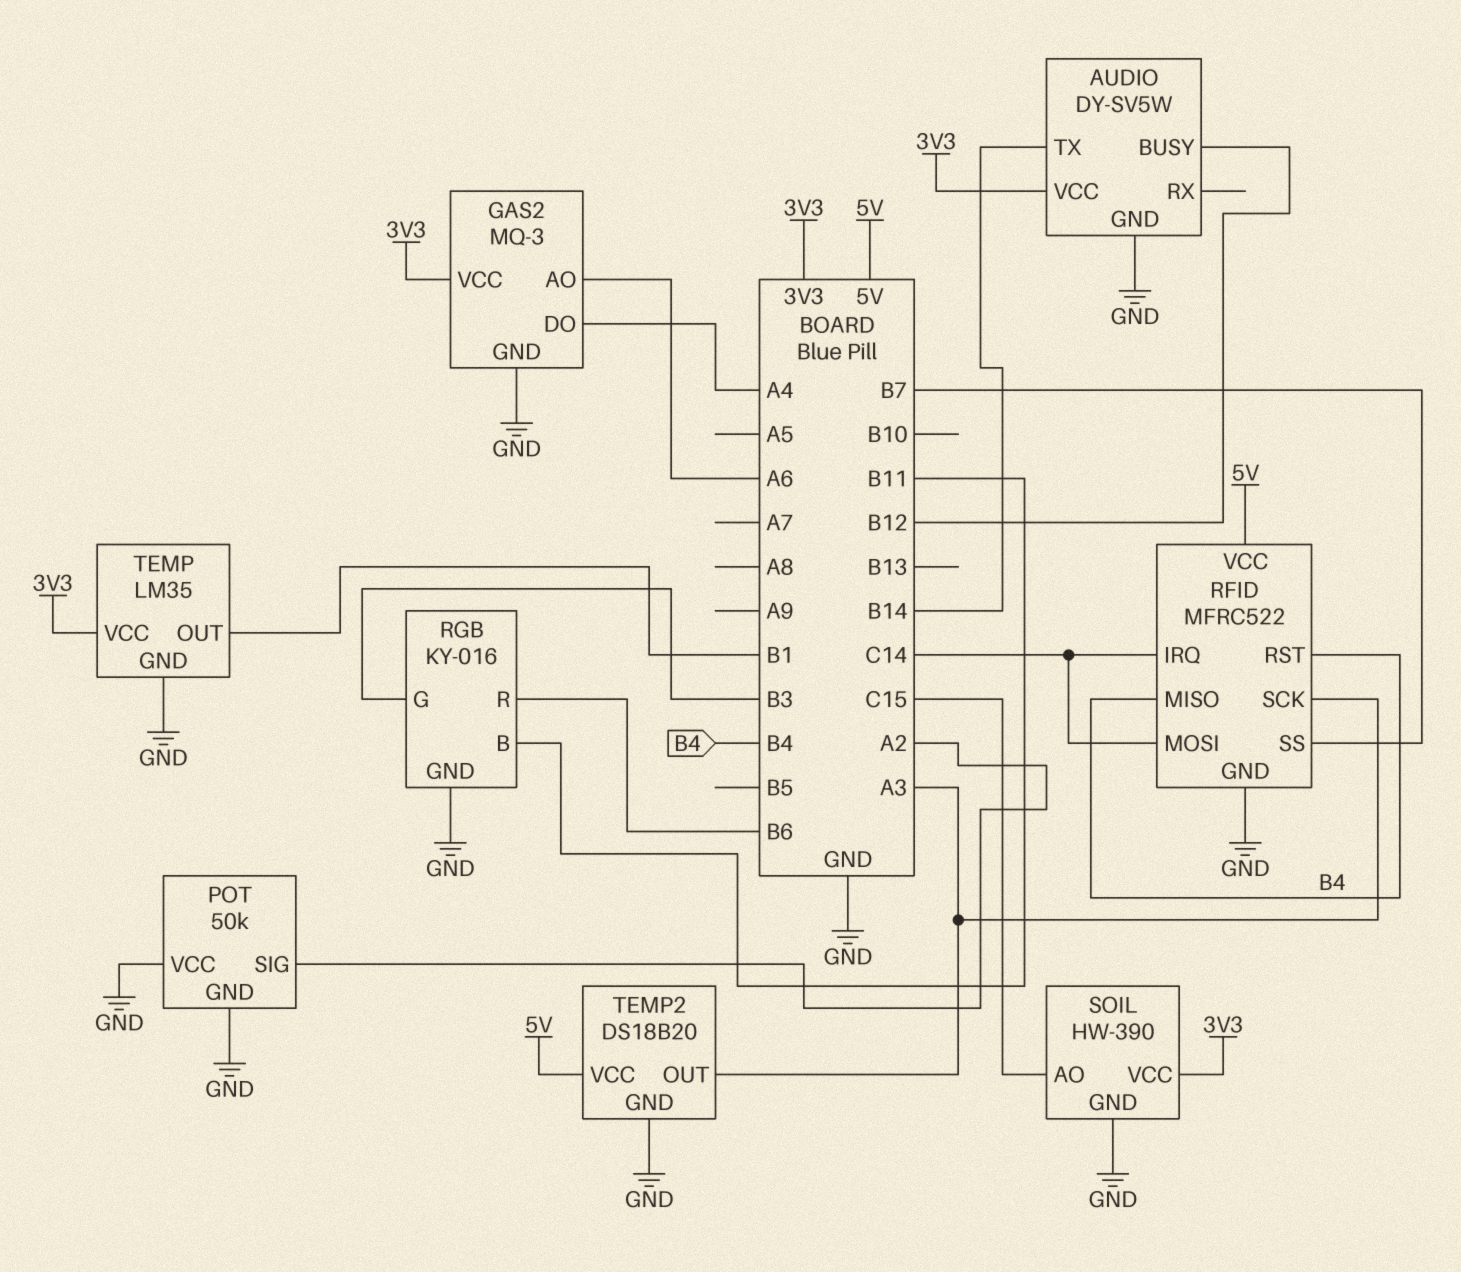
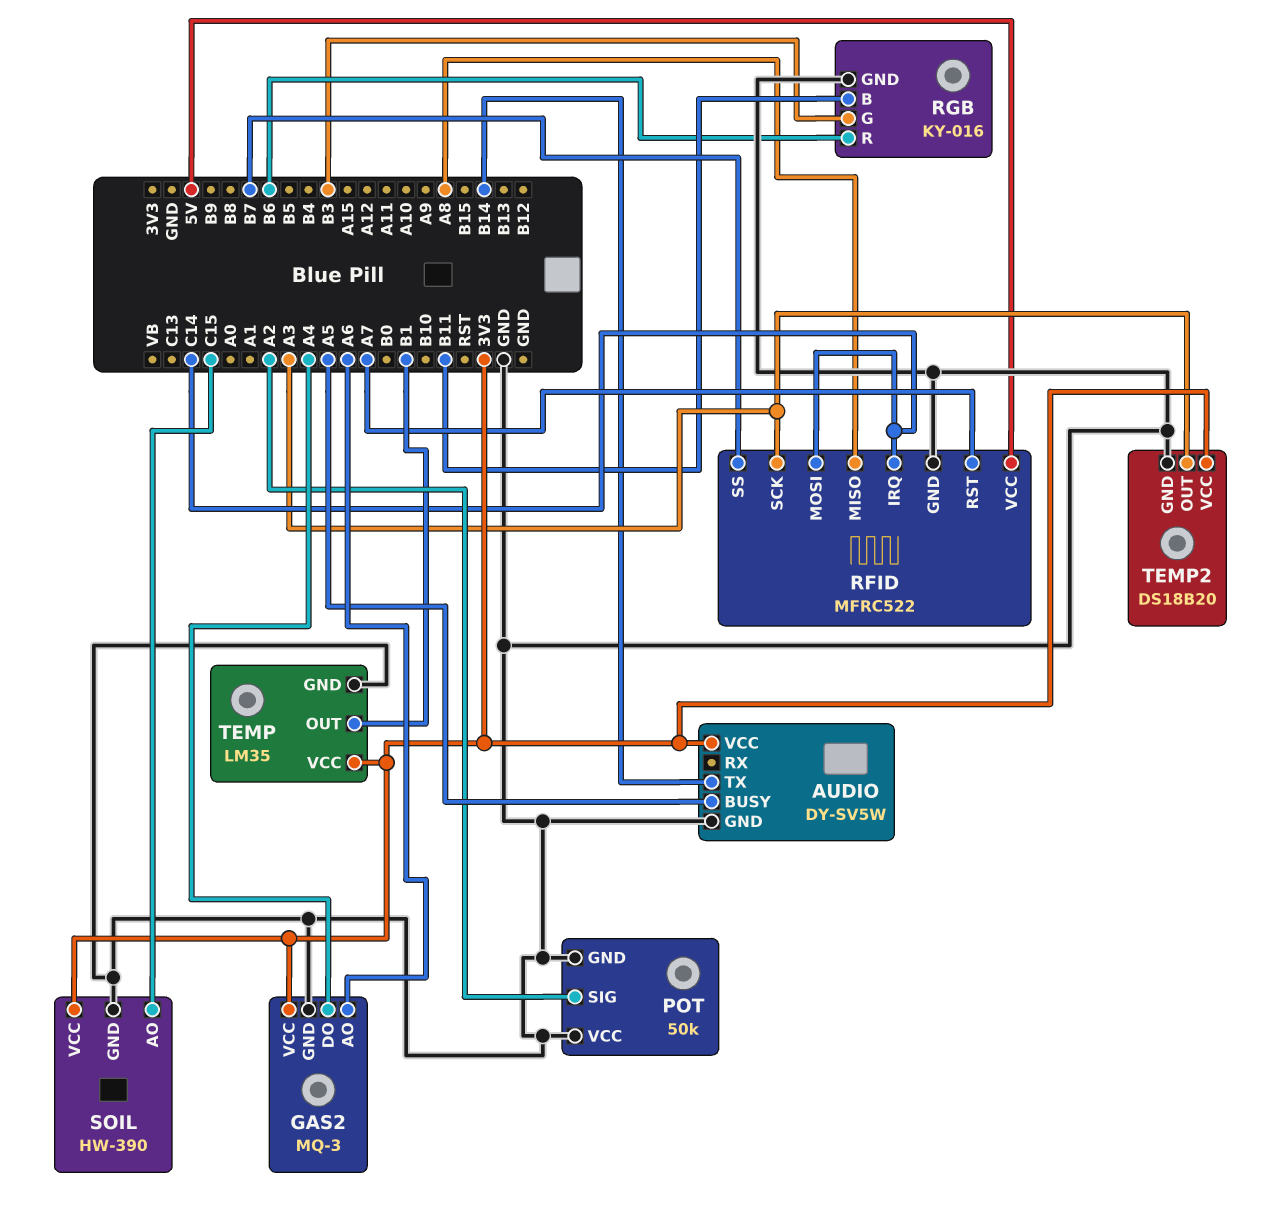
AUDIO pin BUSY: B12 -> A5
RFID pin MISO: B4 -> A8
RFID pin RST: B4 -> A7
TEMP2 pin VCC: 5V -> 3V3

